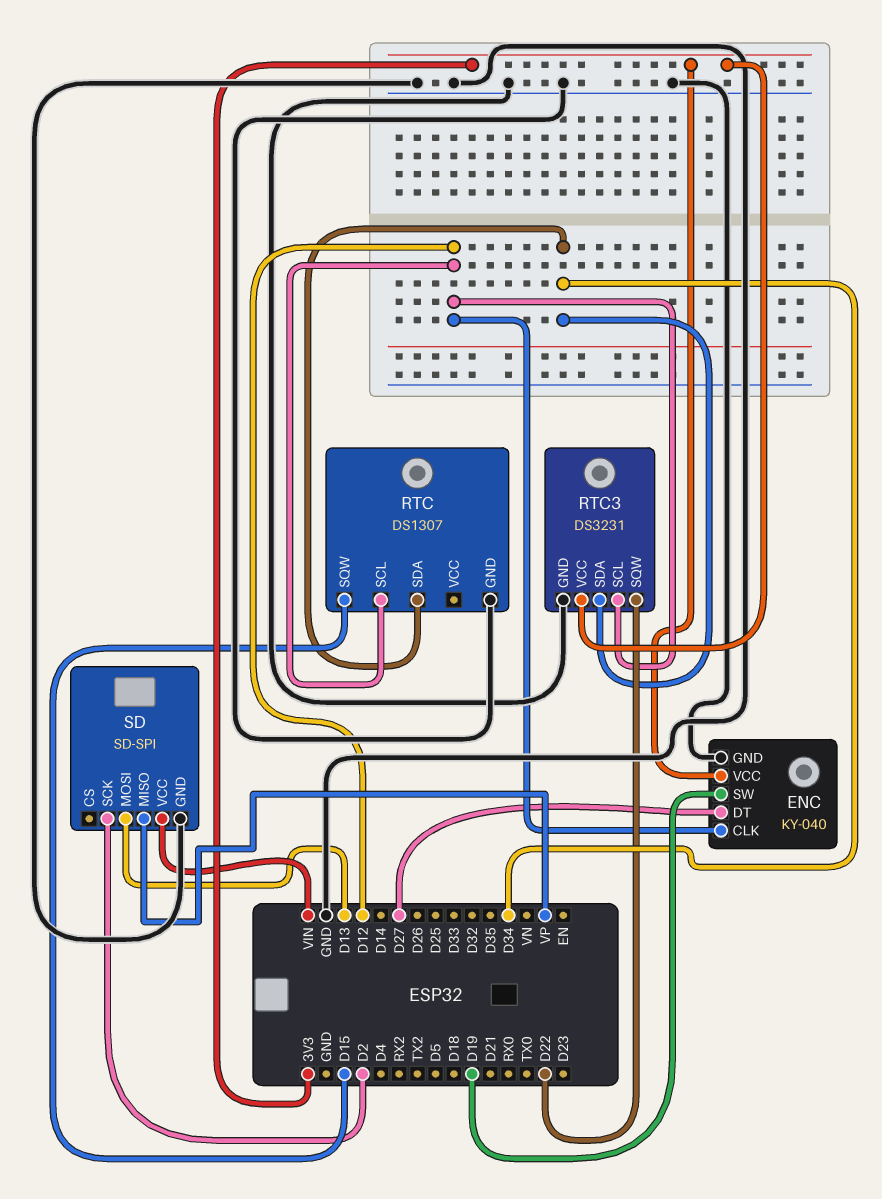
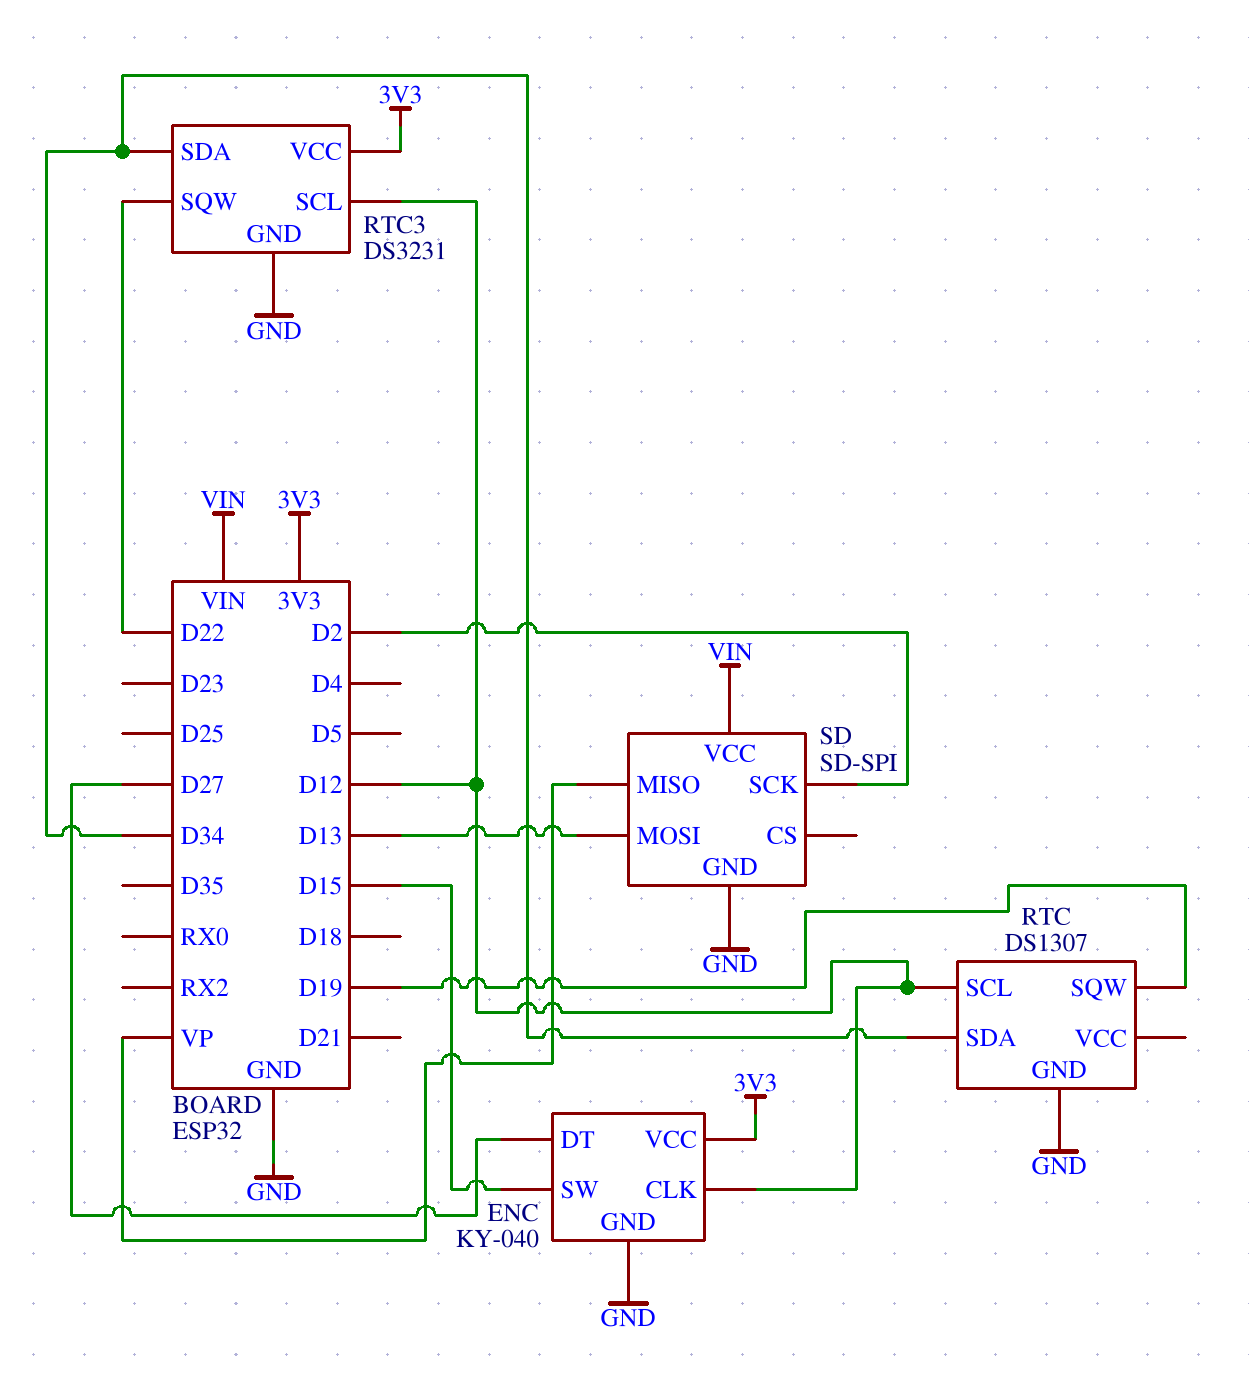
ENC pin SW: D19 -> D15
RTC pin SQW: D15 -> D19

